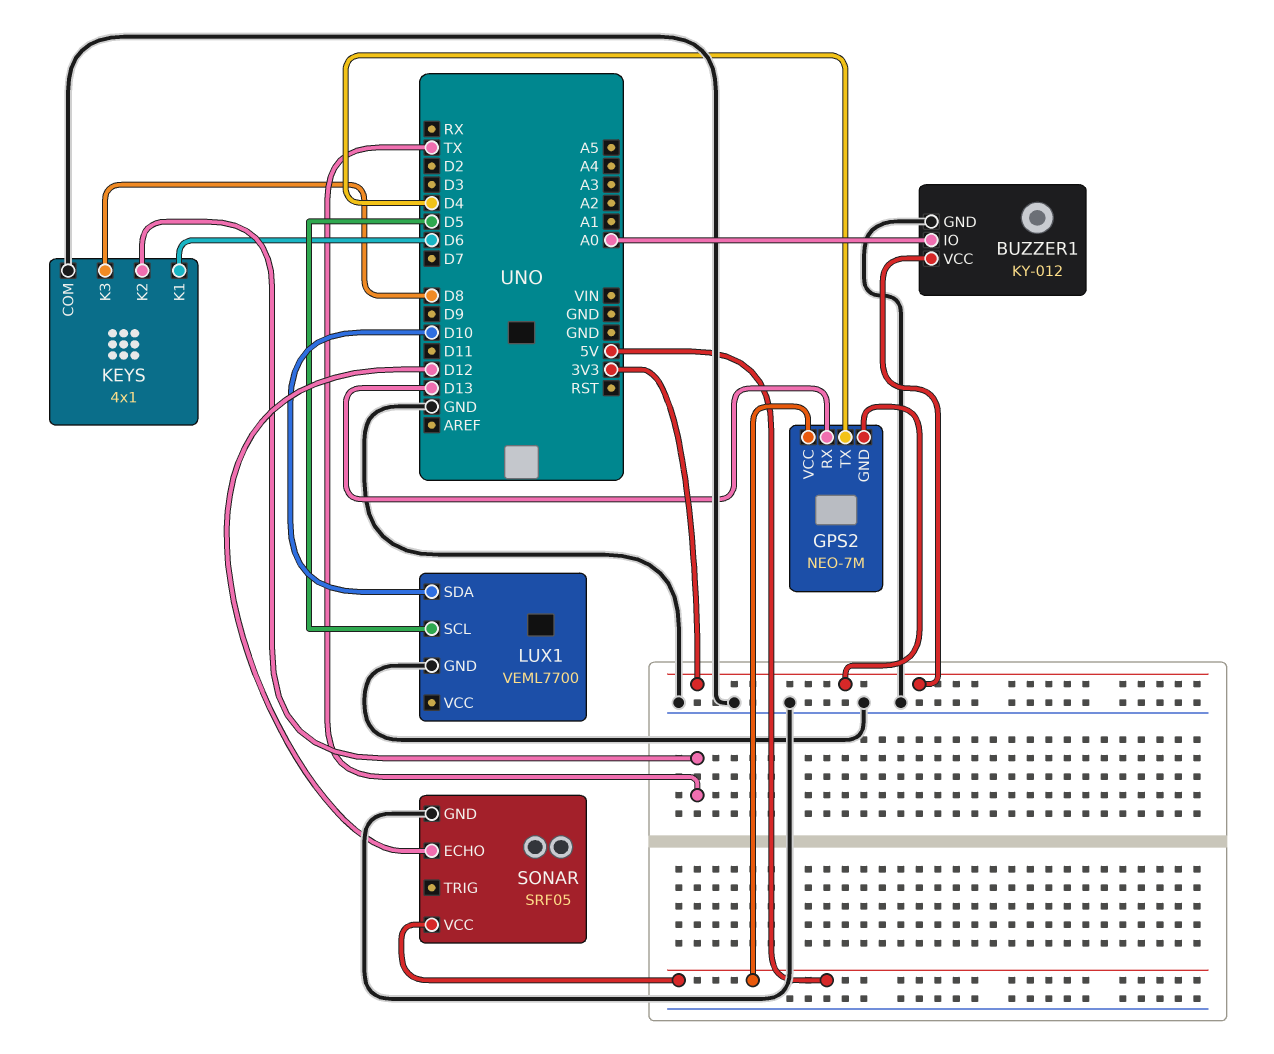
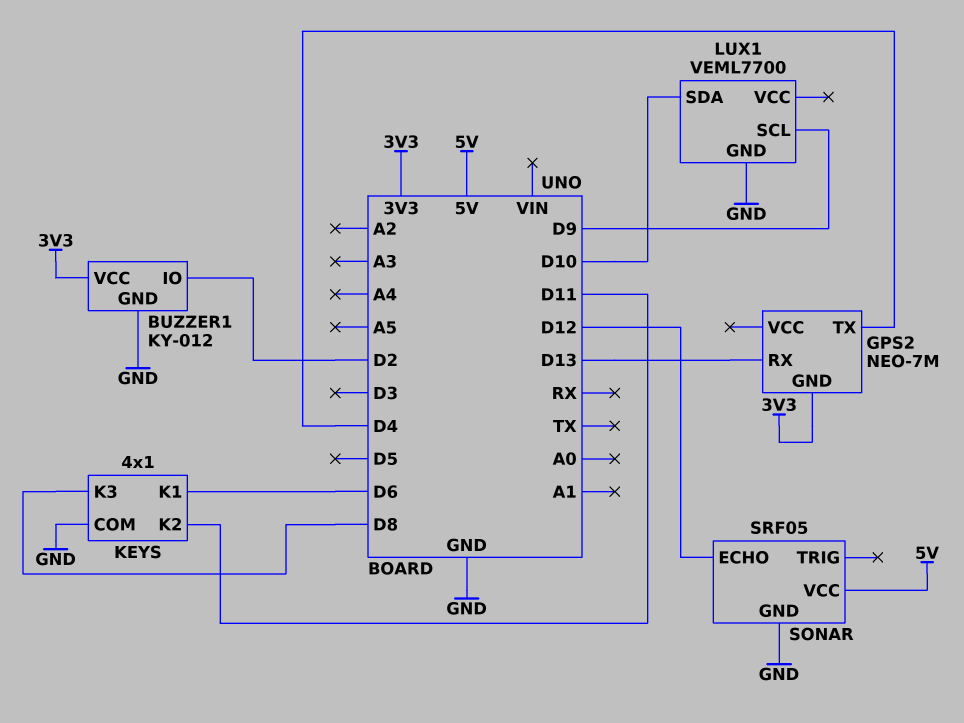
BUZZER1 pin IO: A0 -> D2
GPS2 pin VCC: 5V -> none
KEYS pin K2: TX -> D11
LUX1 pin SCL: D5 -> D9

